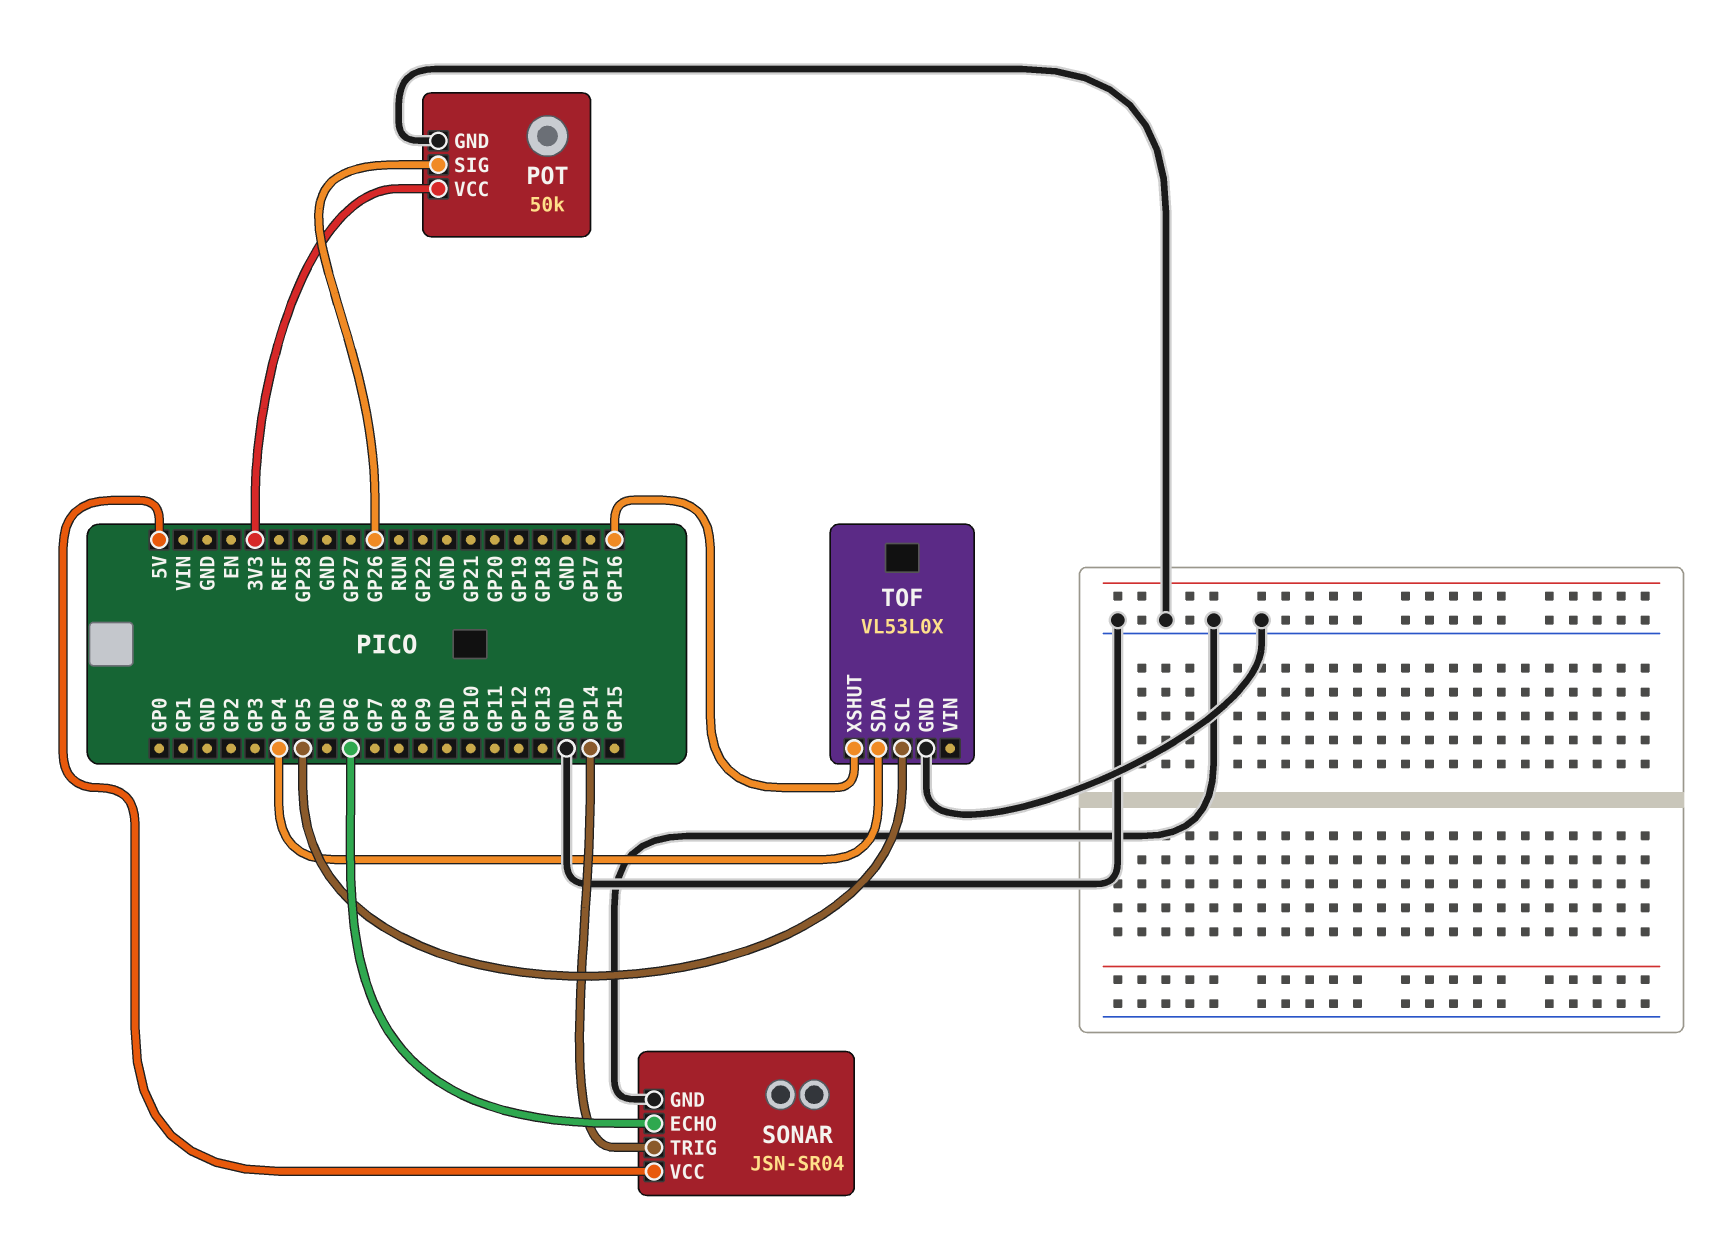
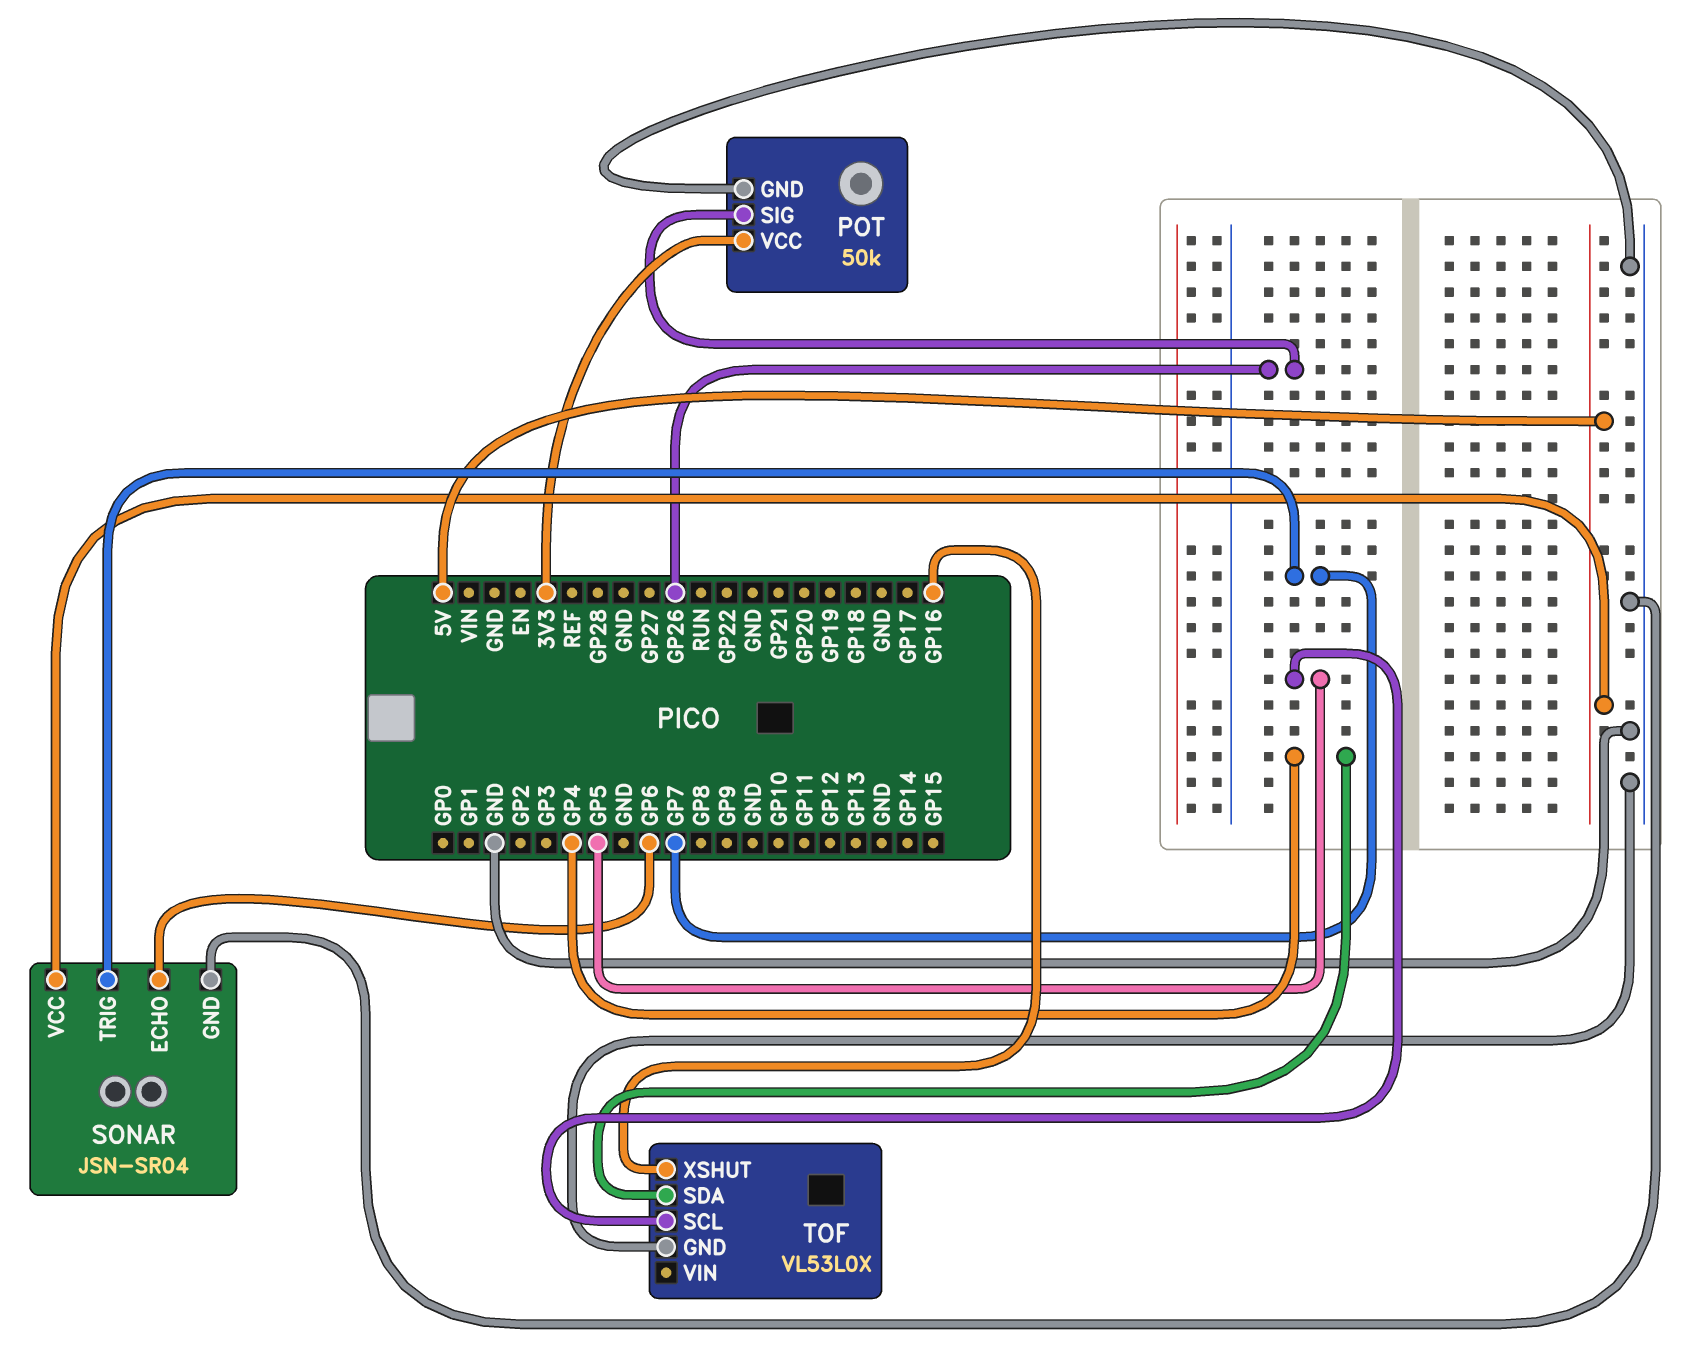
SONAR pin TRIG: GP14 -> GP7

